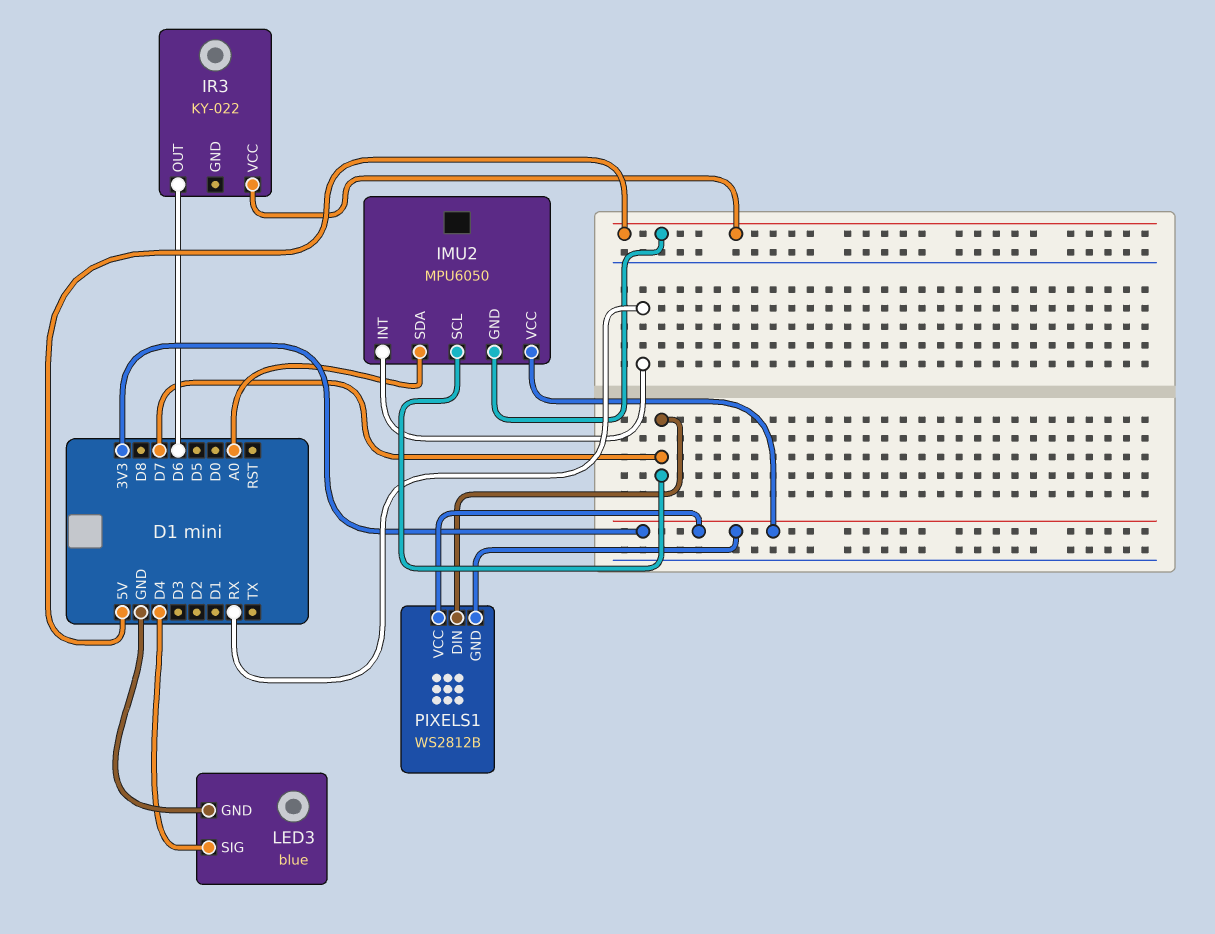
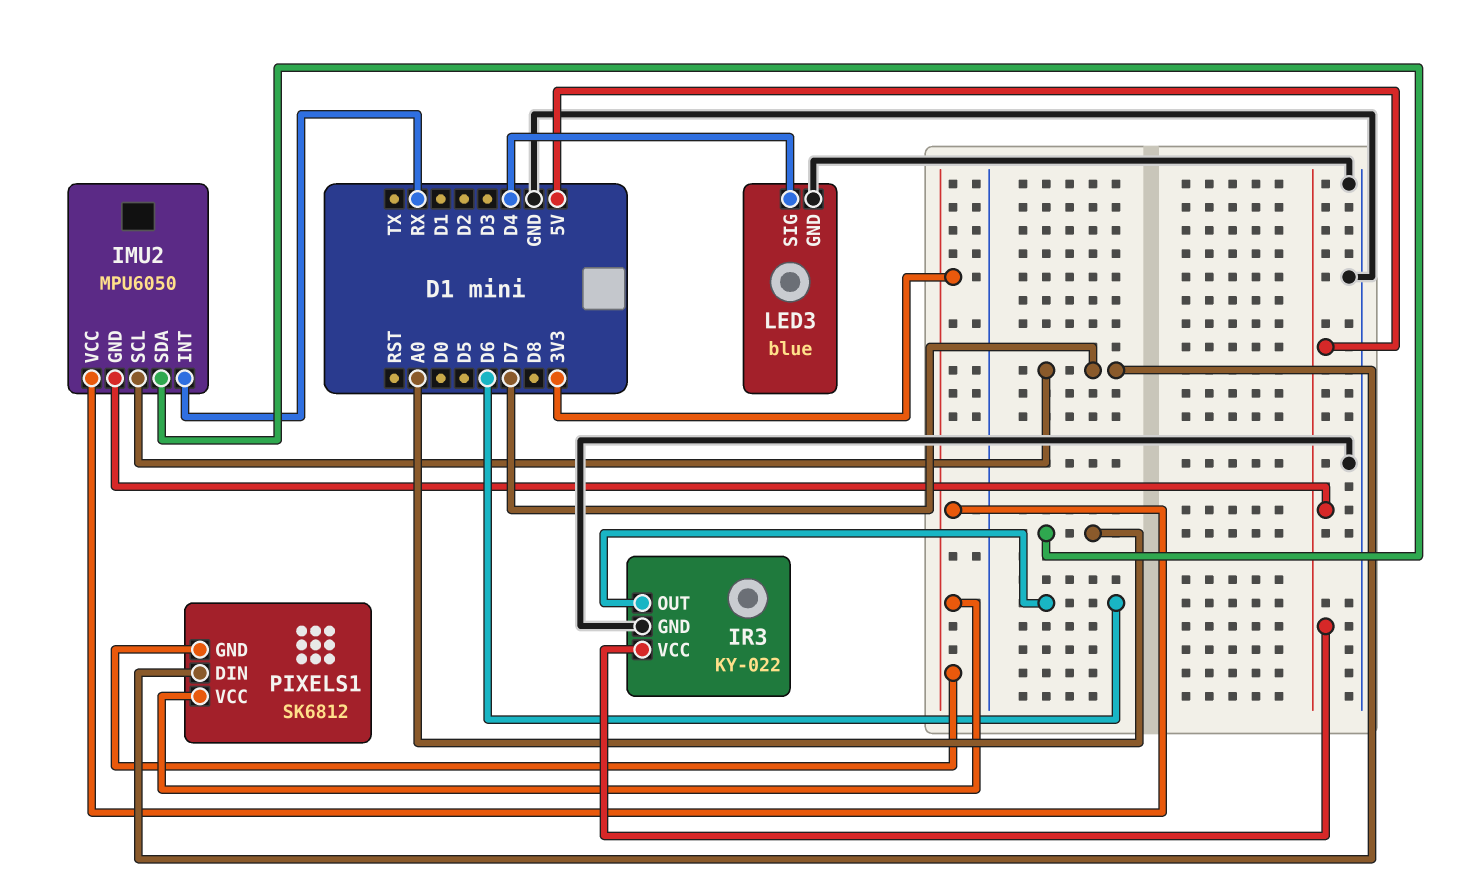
IR3 pin GND: none -> GND
PIXELS1: WS2812B -> SK6812

